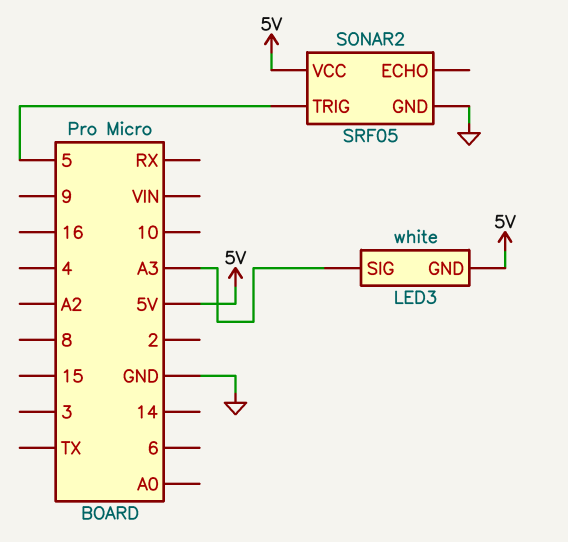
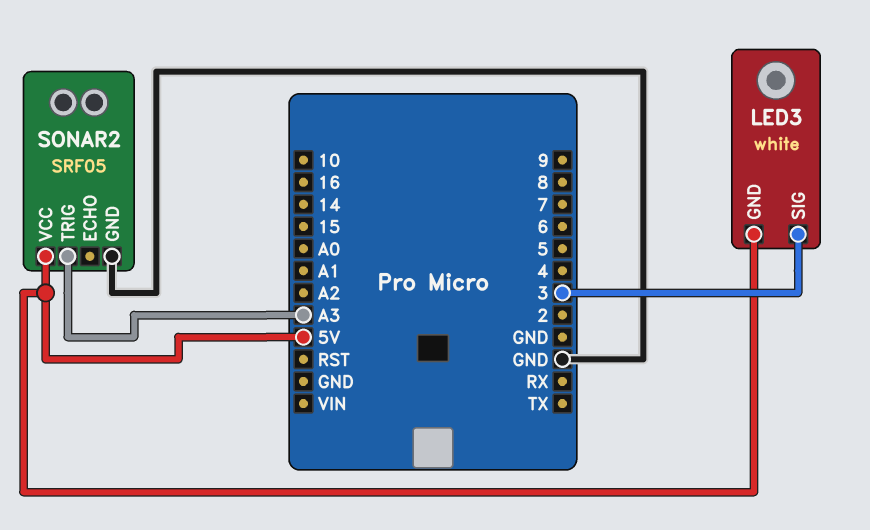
LED3 pin SIG: A3 -> 3
SONAR2 pin TRIG: 5 -> A3

